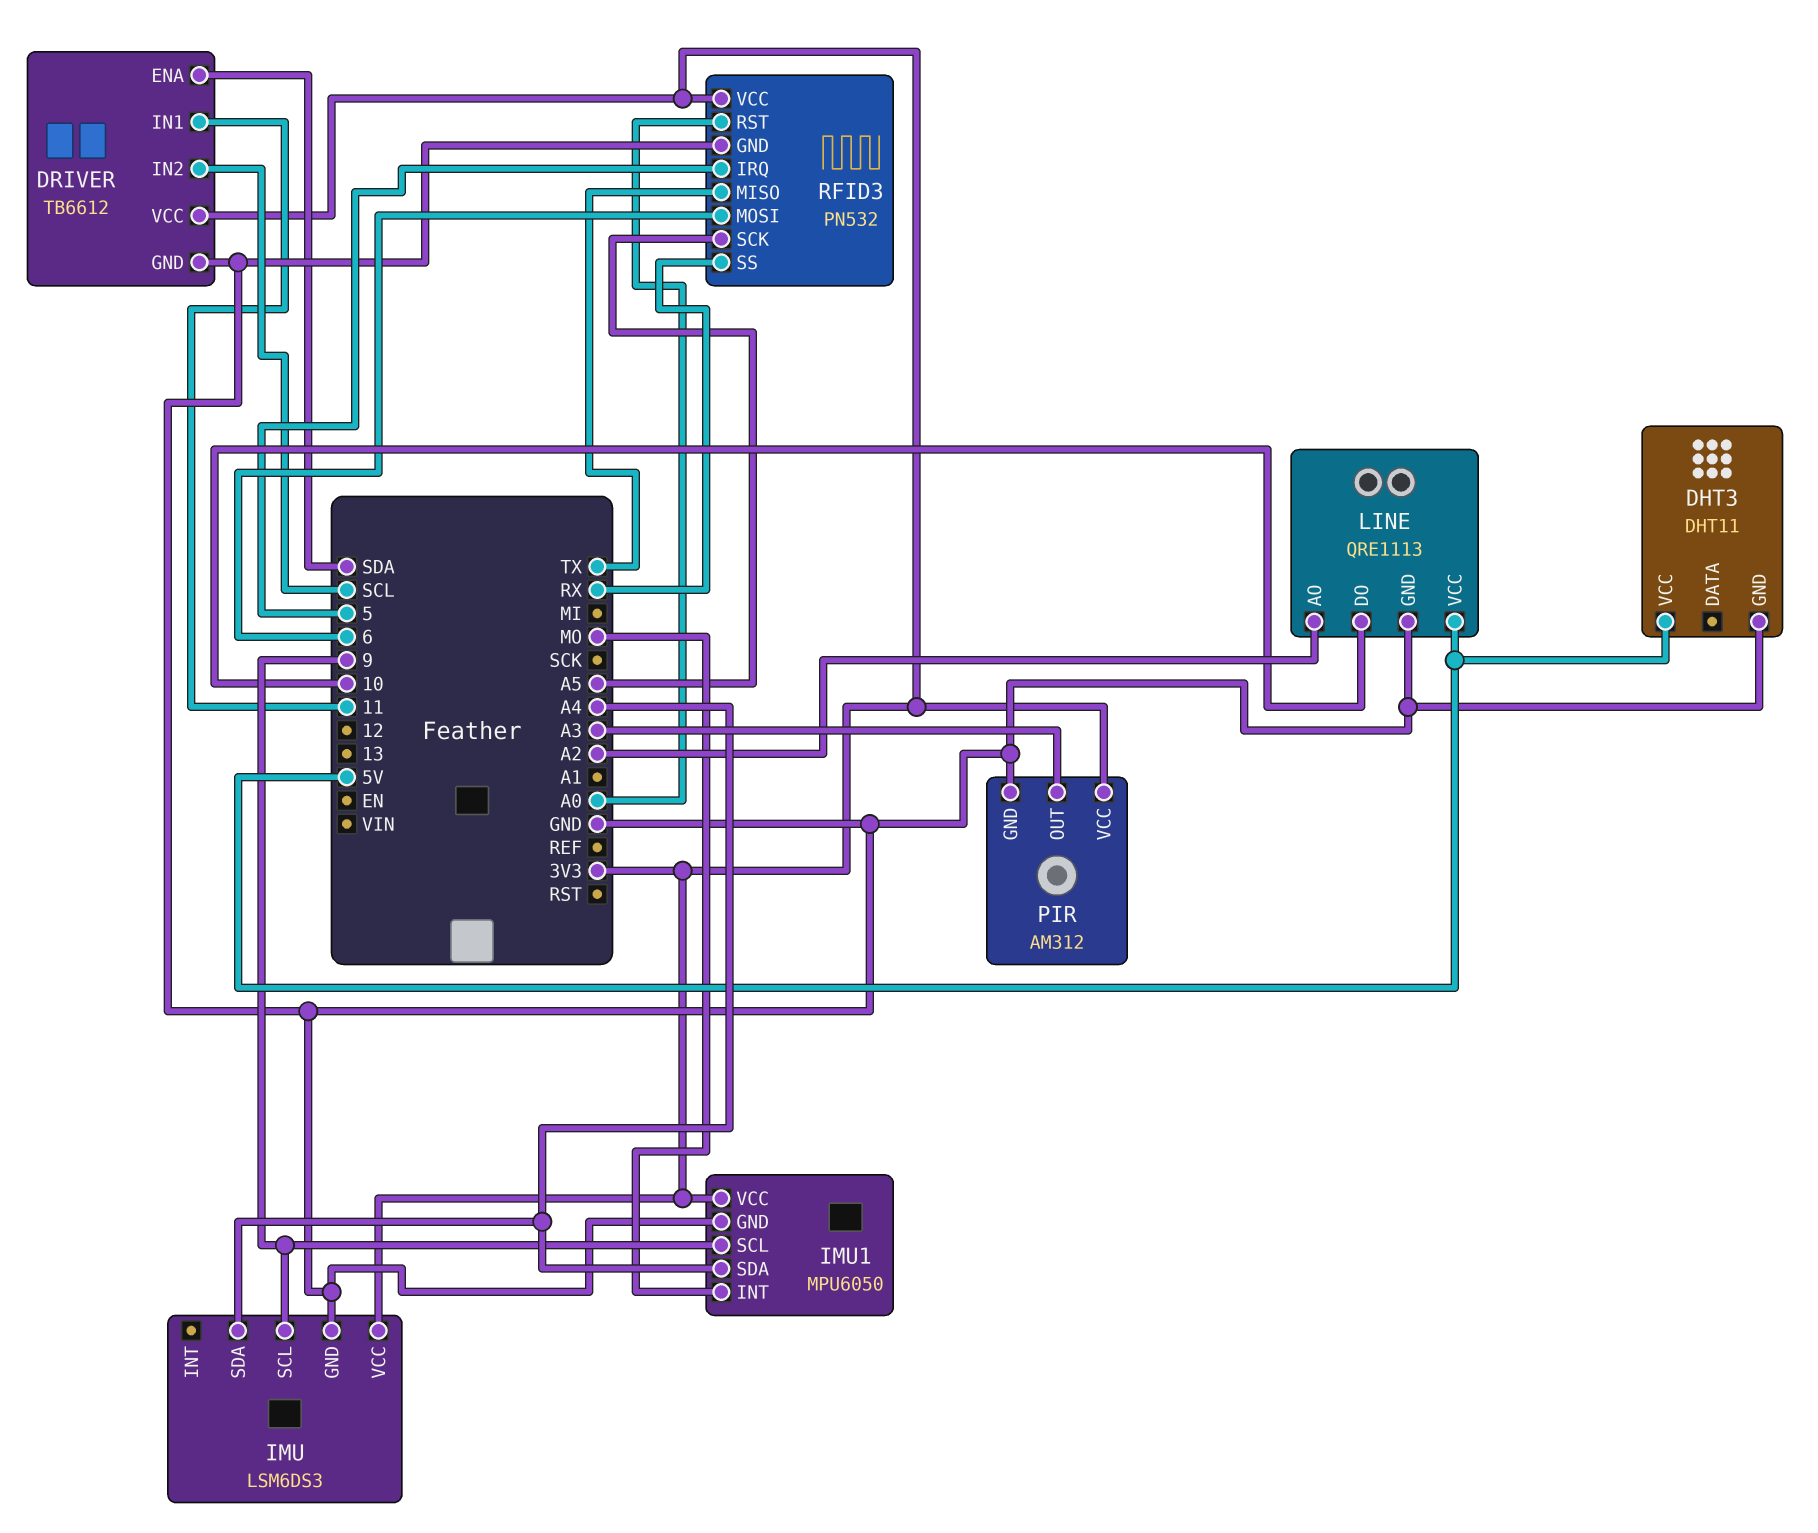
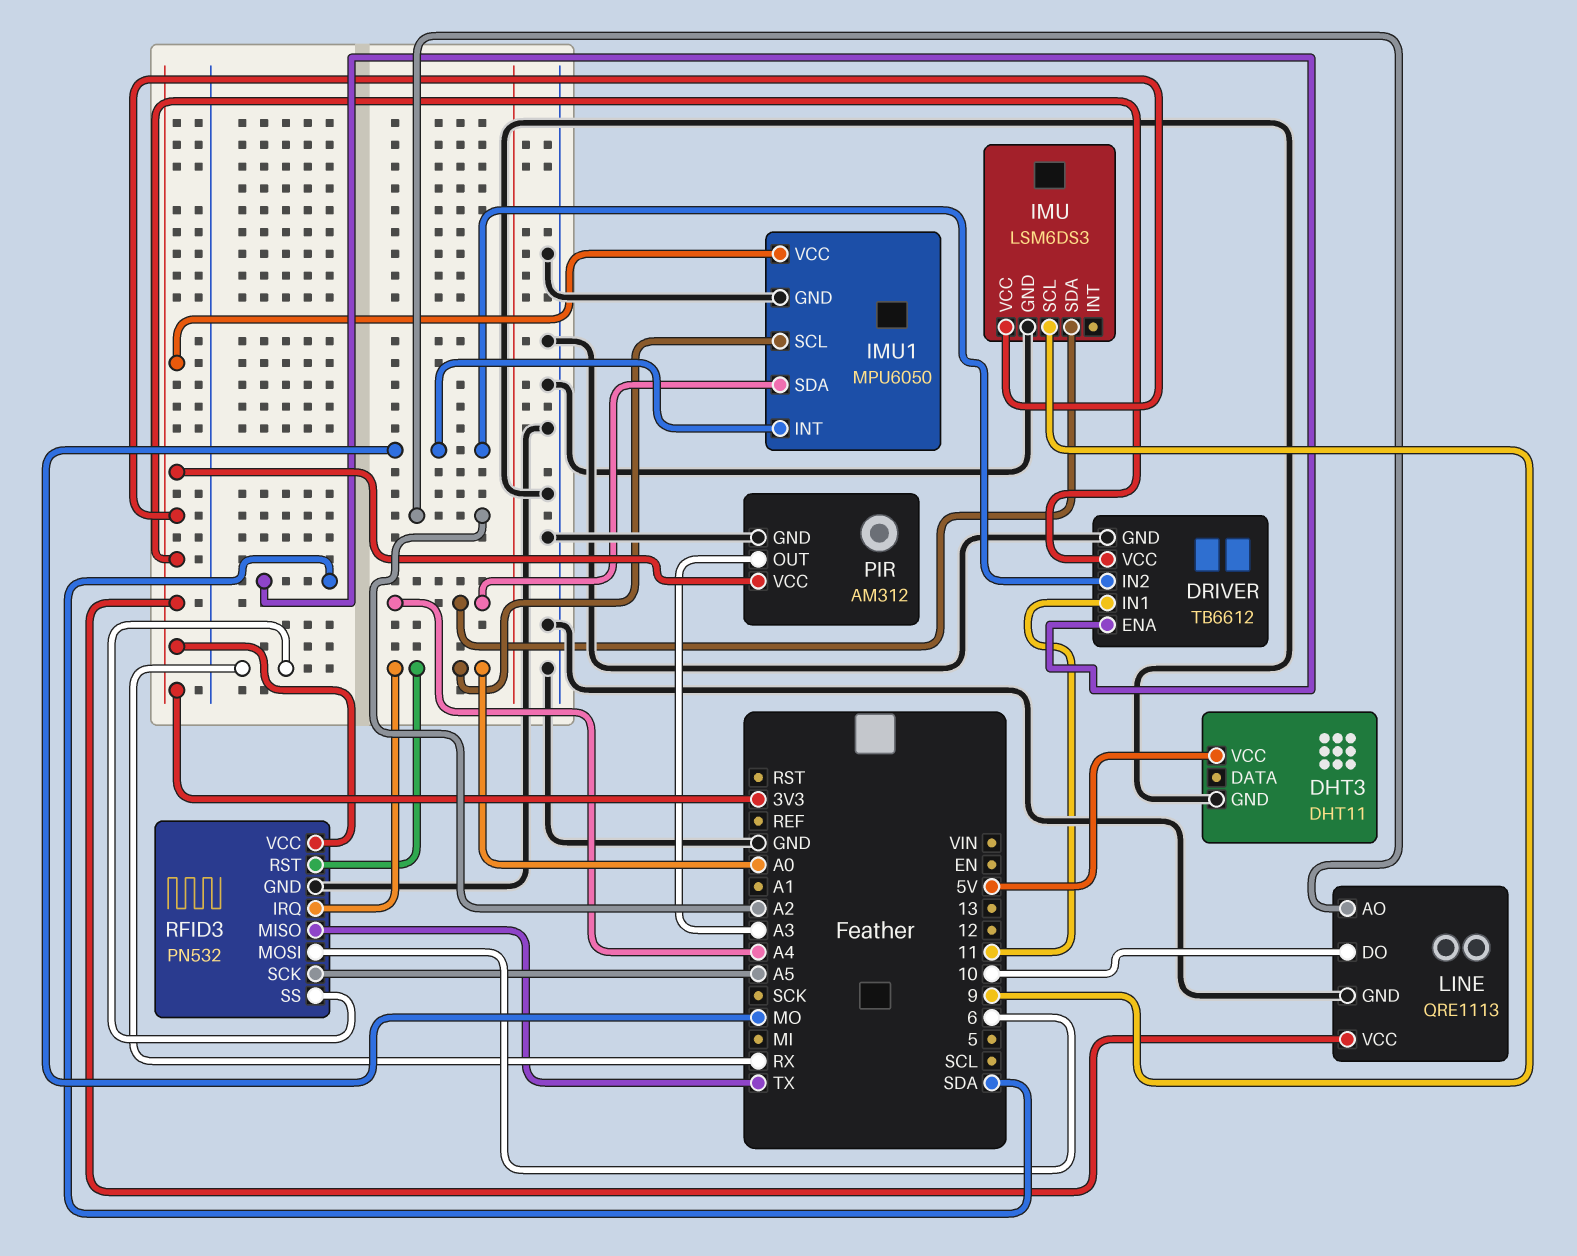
DRIVER pin IN2: SCL -> MO
IMU1 pin SCL: 9 -> A0
LINE pin VCC: 5V -> 3V3
RFID3 pin IRQ: 5 -> A0

